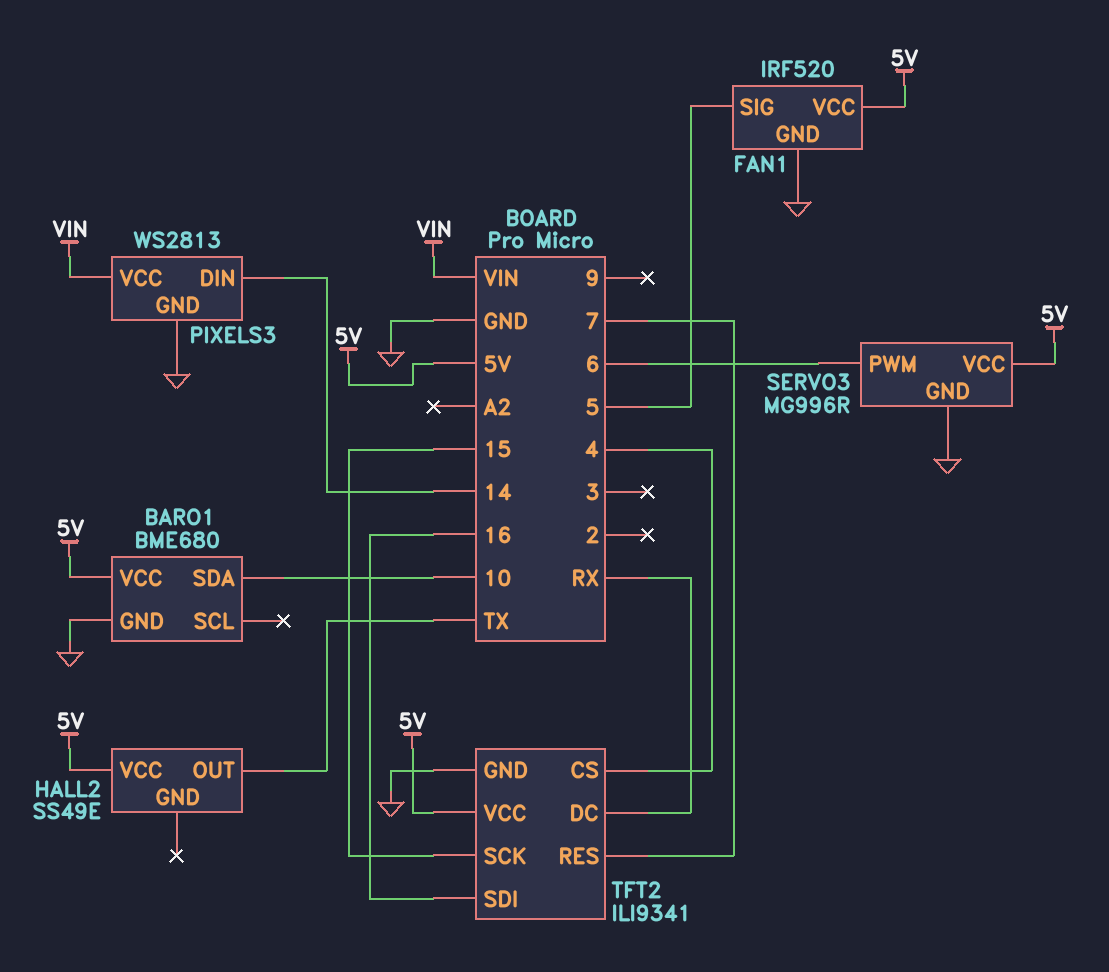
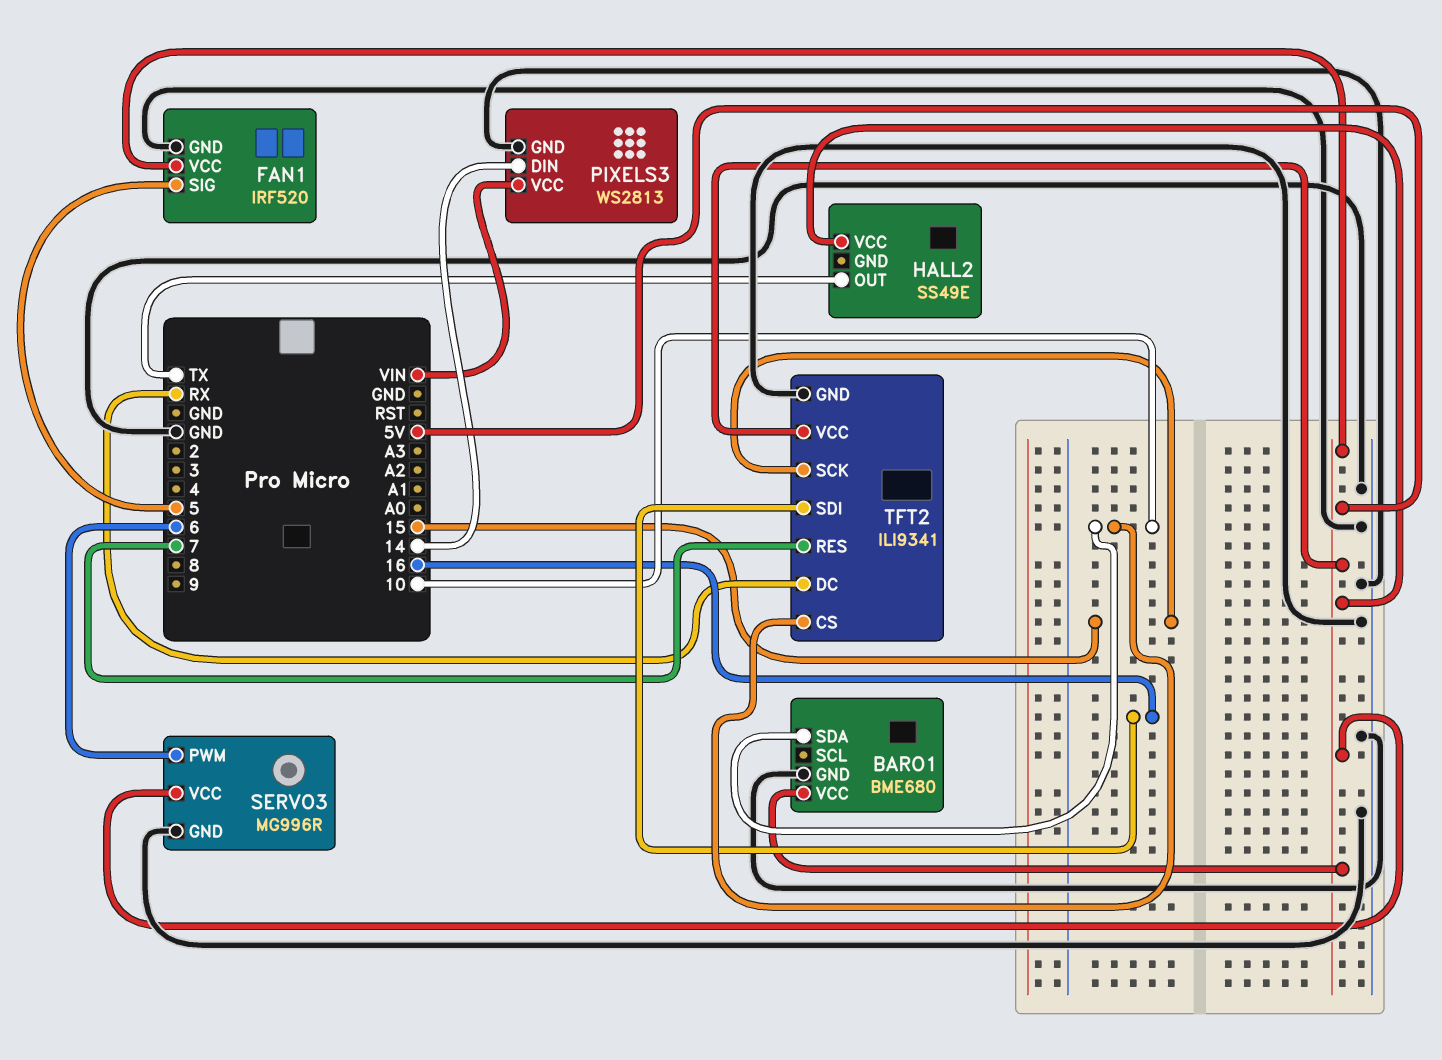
TFT2 pin CS: 4 -> 10

